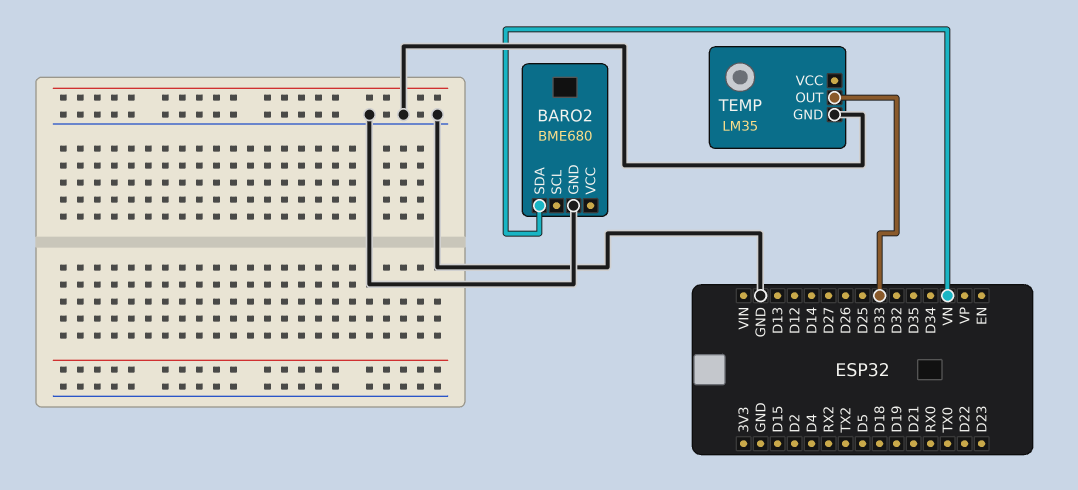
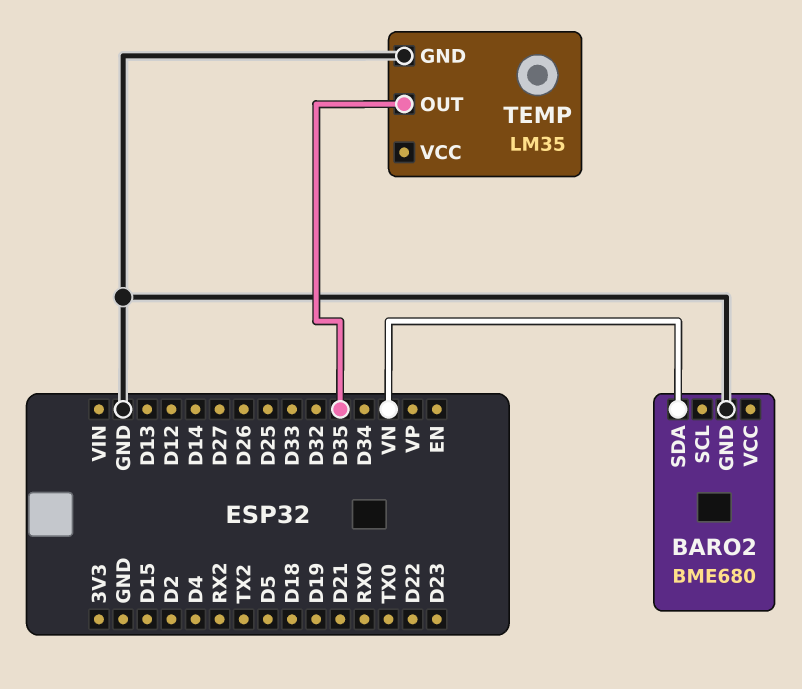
TEMP pin OUT: D33 -> D35

